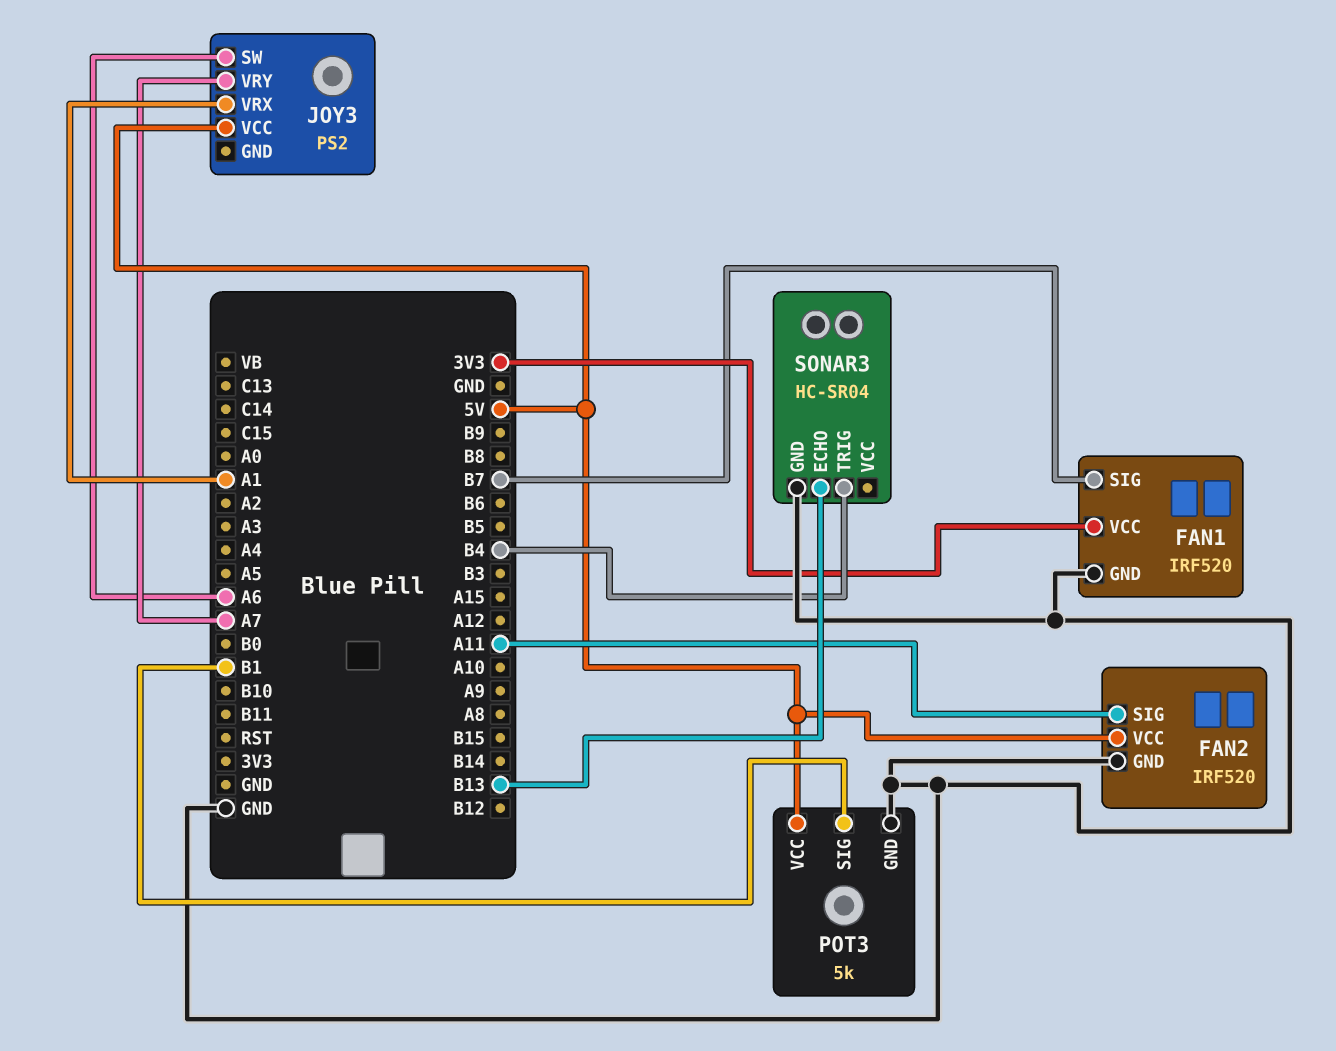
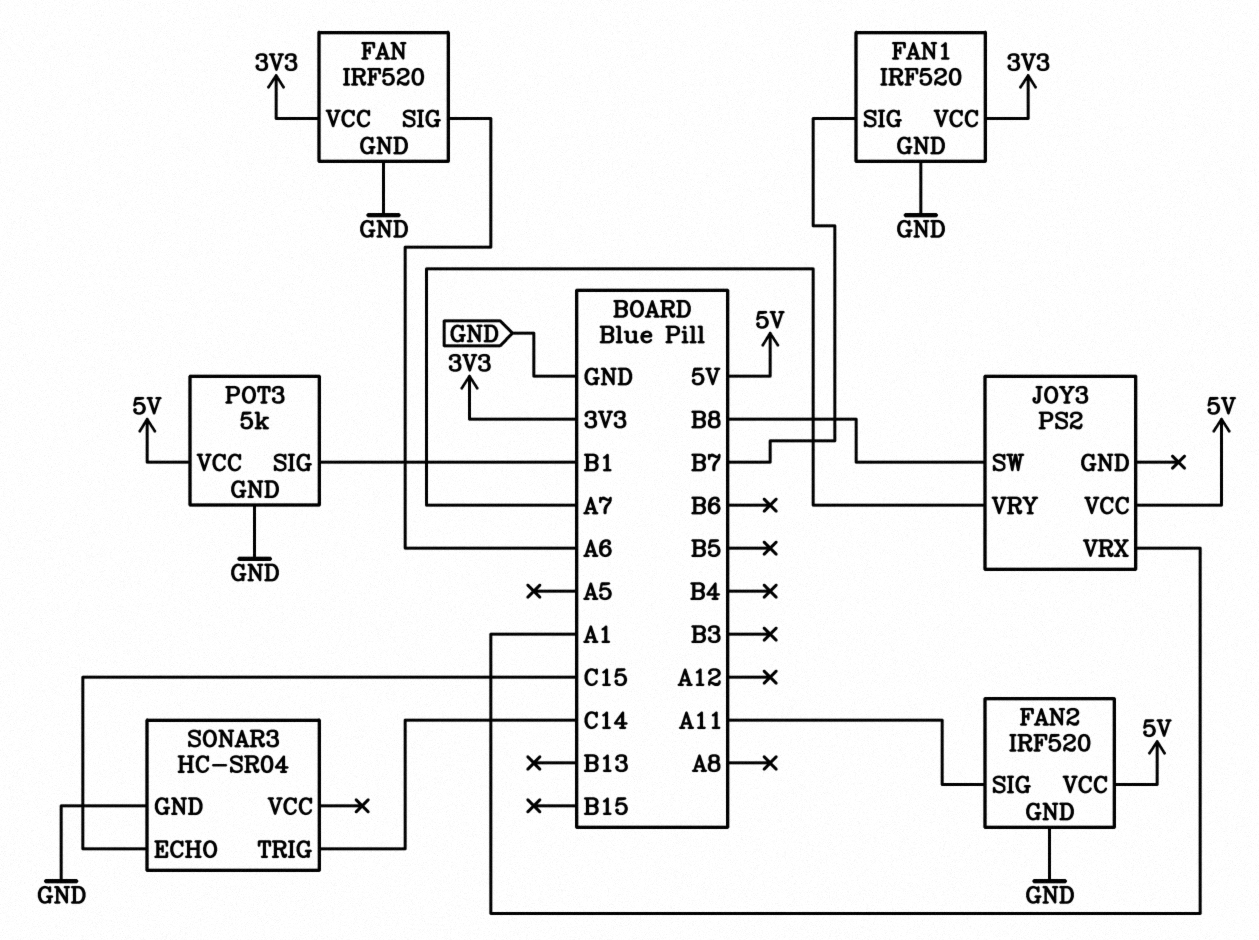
FAN: none -> IRF520
FAN pin GND: none -> GND
FAN pin SIG: none -> A6
FAN pin VCC: none -> 3V3
JOY3 pin SW: A6 -> B8
SONAR3 pin ECHO: B13 -> C15
SONAR3 pin TRIG: B4 -> C14

